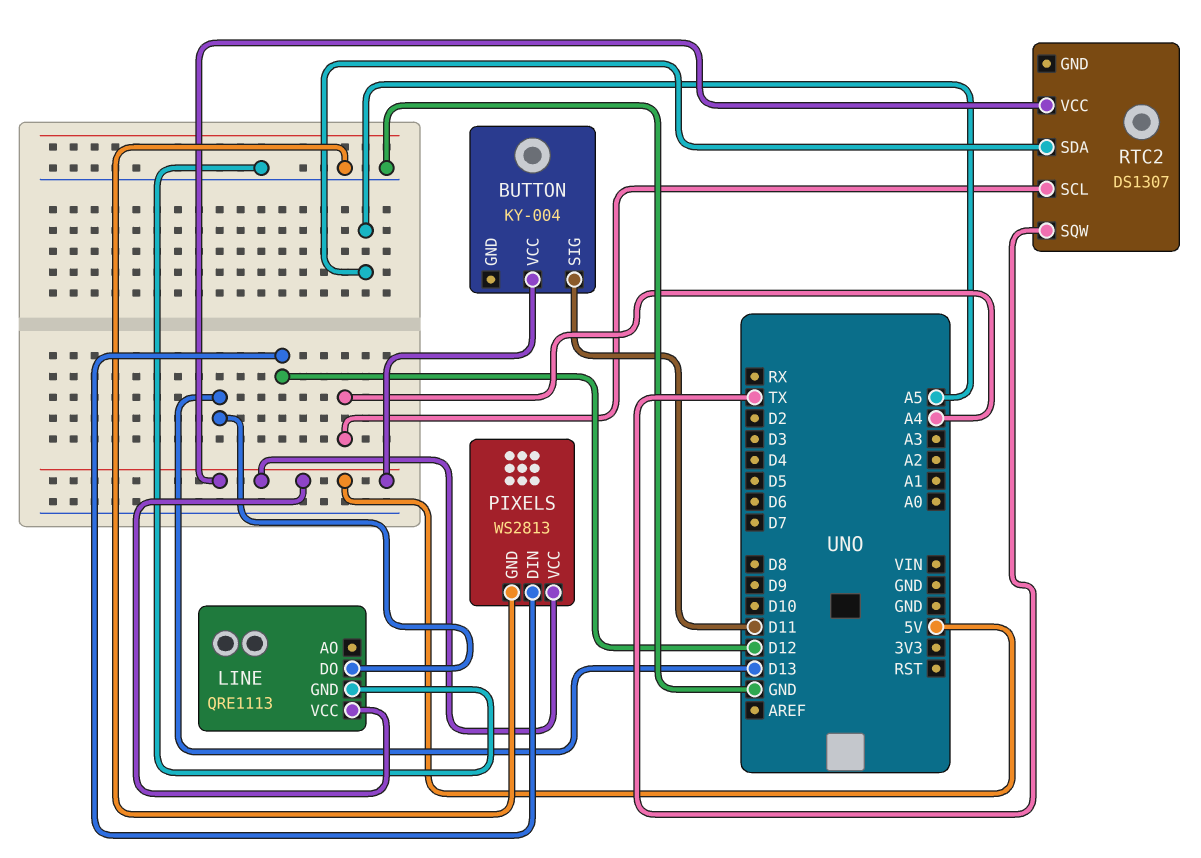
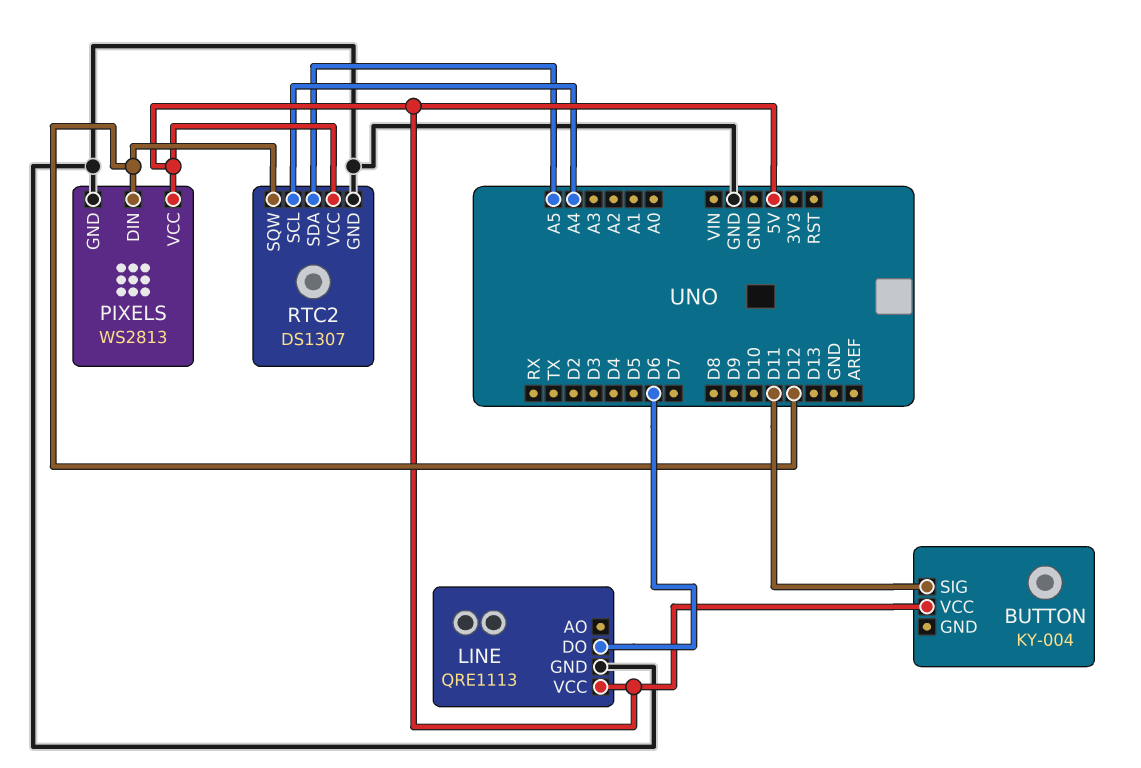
LINE pin DO: D13 -> D6
RTC2 pin GND: none -> GND
RTC2 pin SQW: TX -> D12

